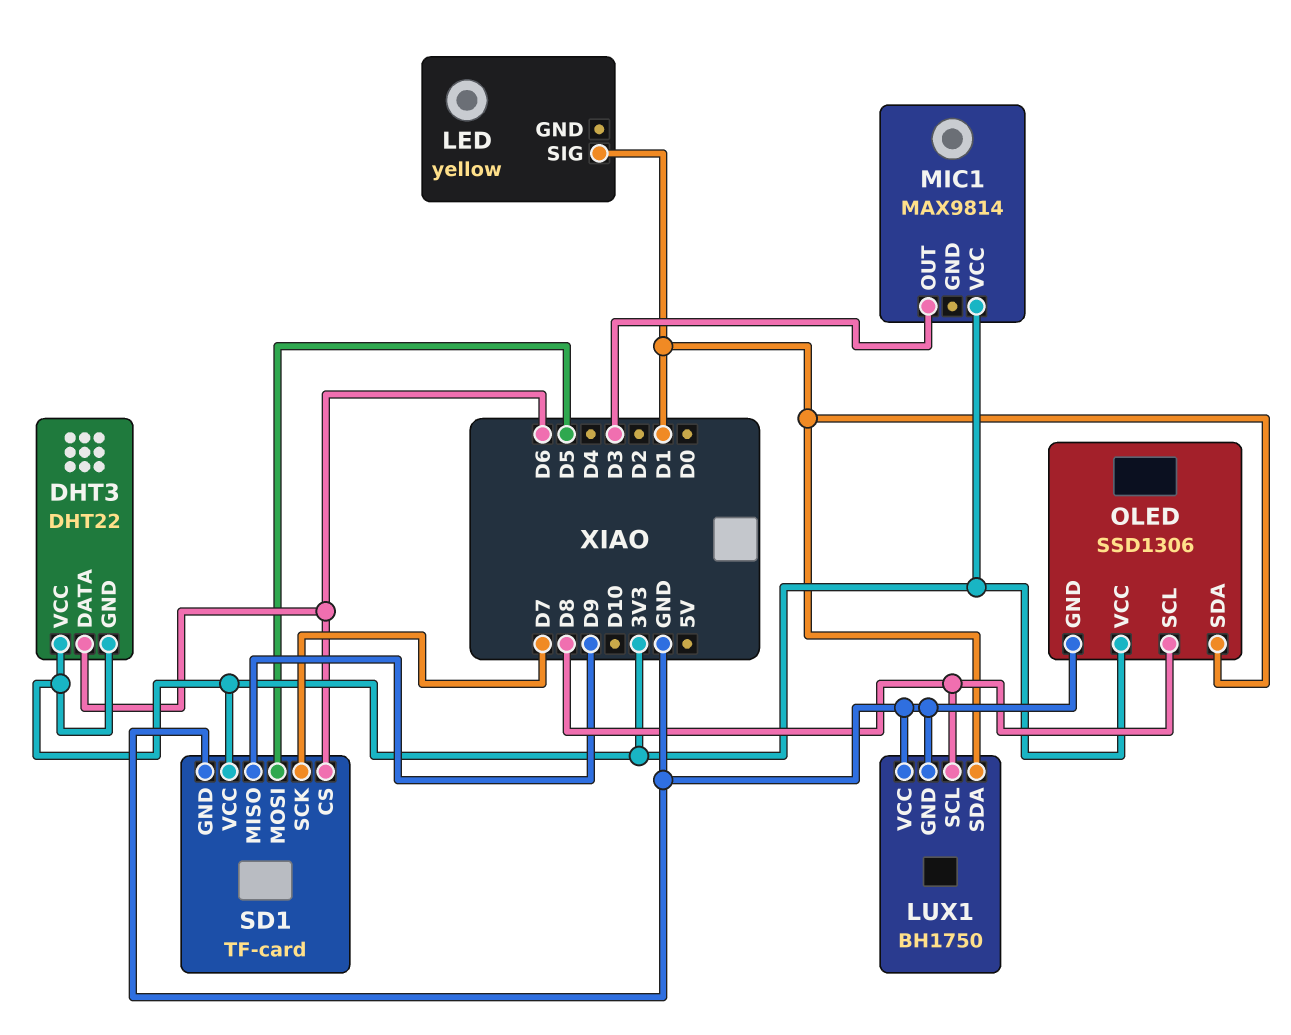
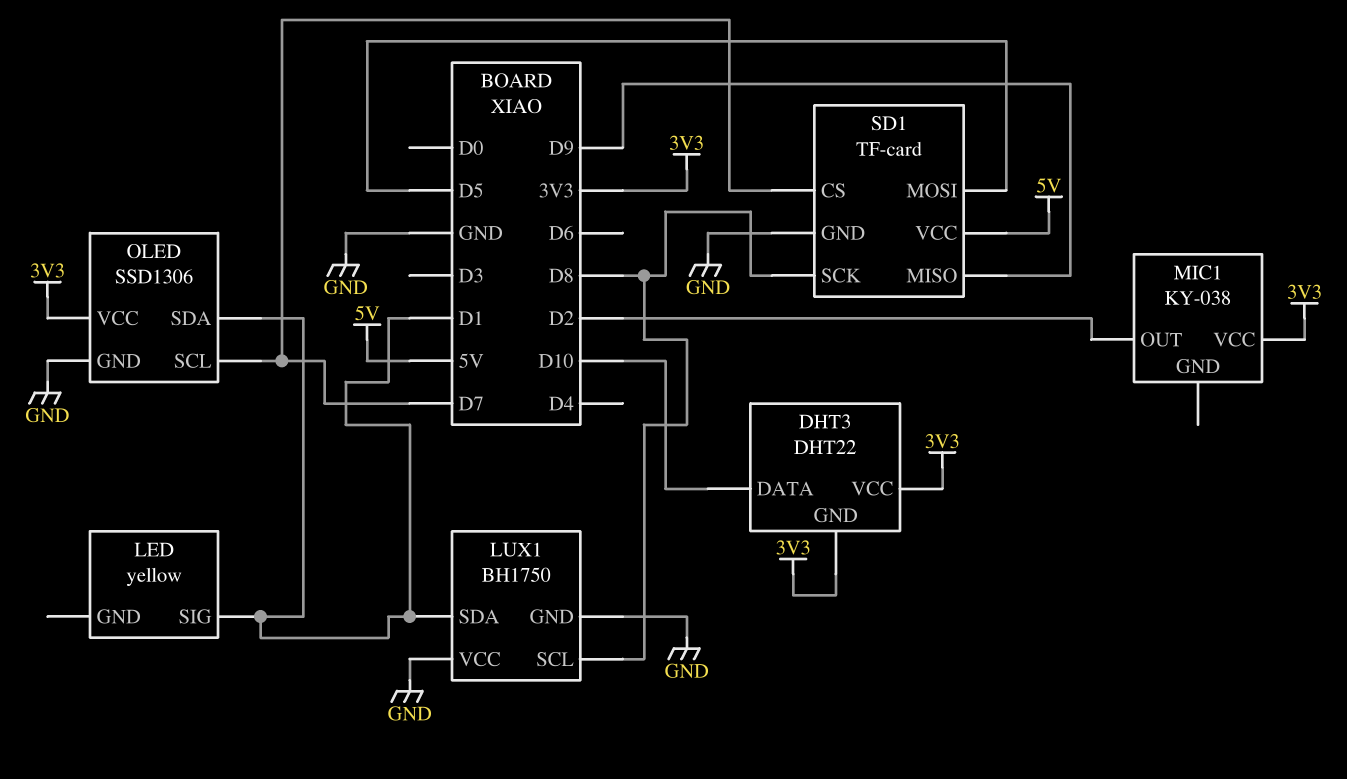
DHT3 pin DATA: D6 -> D10
MIC1: MAX9814 -> KY-038
MIC1 pin OUT: D3 -> D2
OLED pin SCL: D8 -> D7
SD1 pin CS: D6 -> D7
SD1 pin SCK: D7 -> D8
SD1 pin VCC: 3V3 -> 5V

